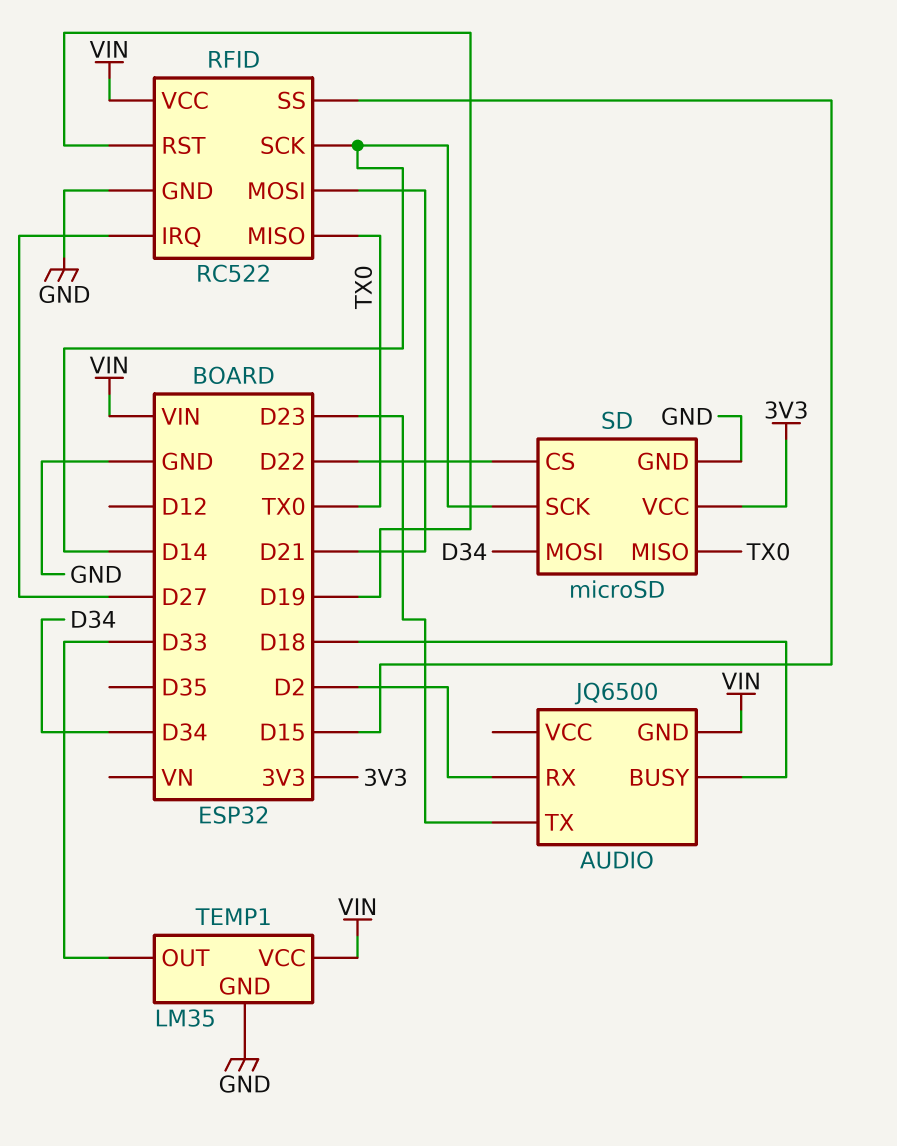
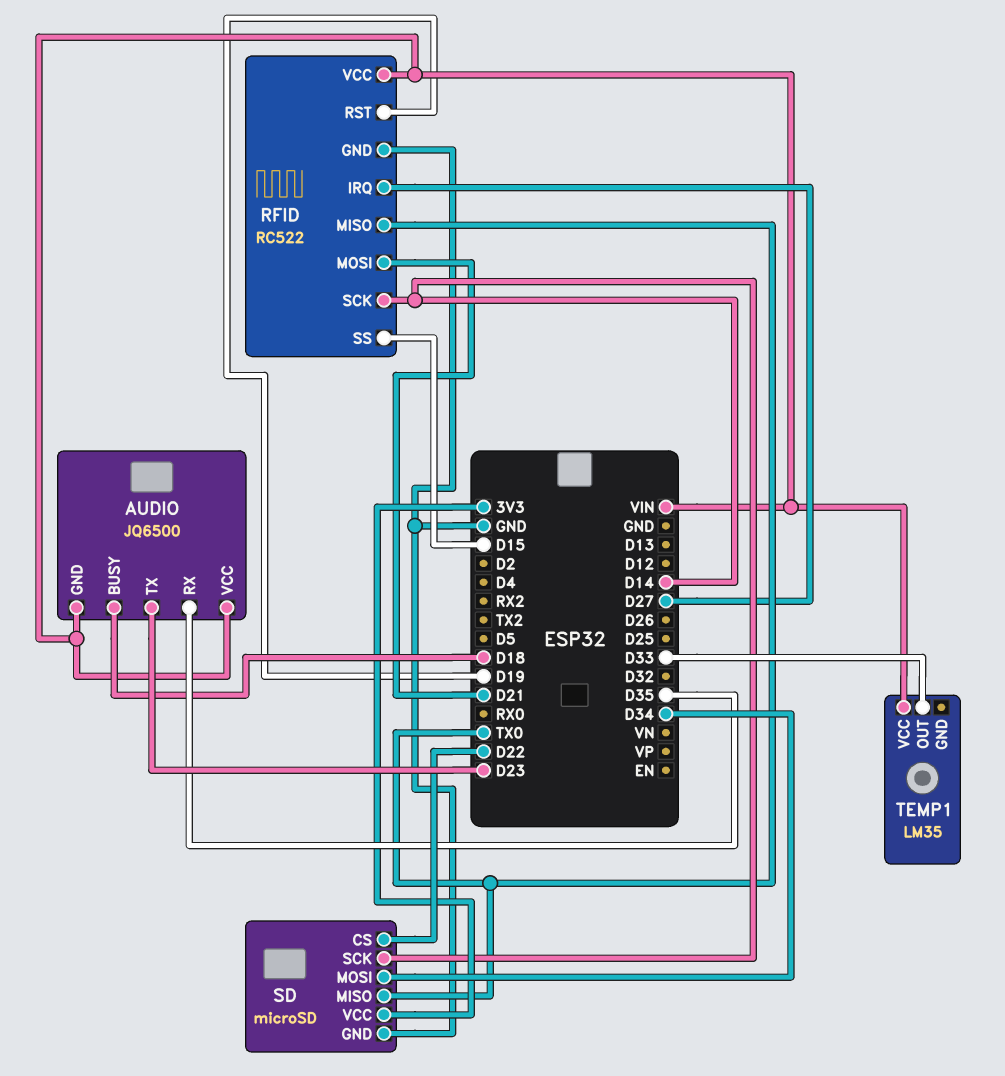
AUDIO pin RX: D2 -> D35
AUDIO pin VCC: none -> VIN
TEMP1 pin GND: GND -> none

